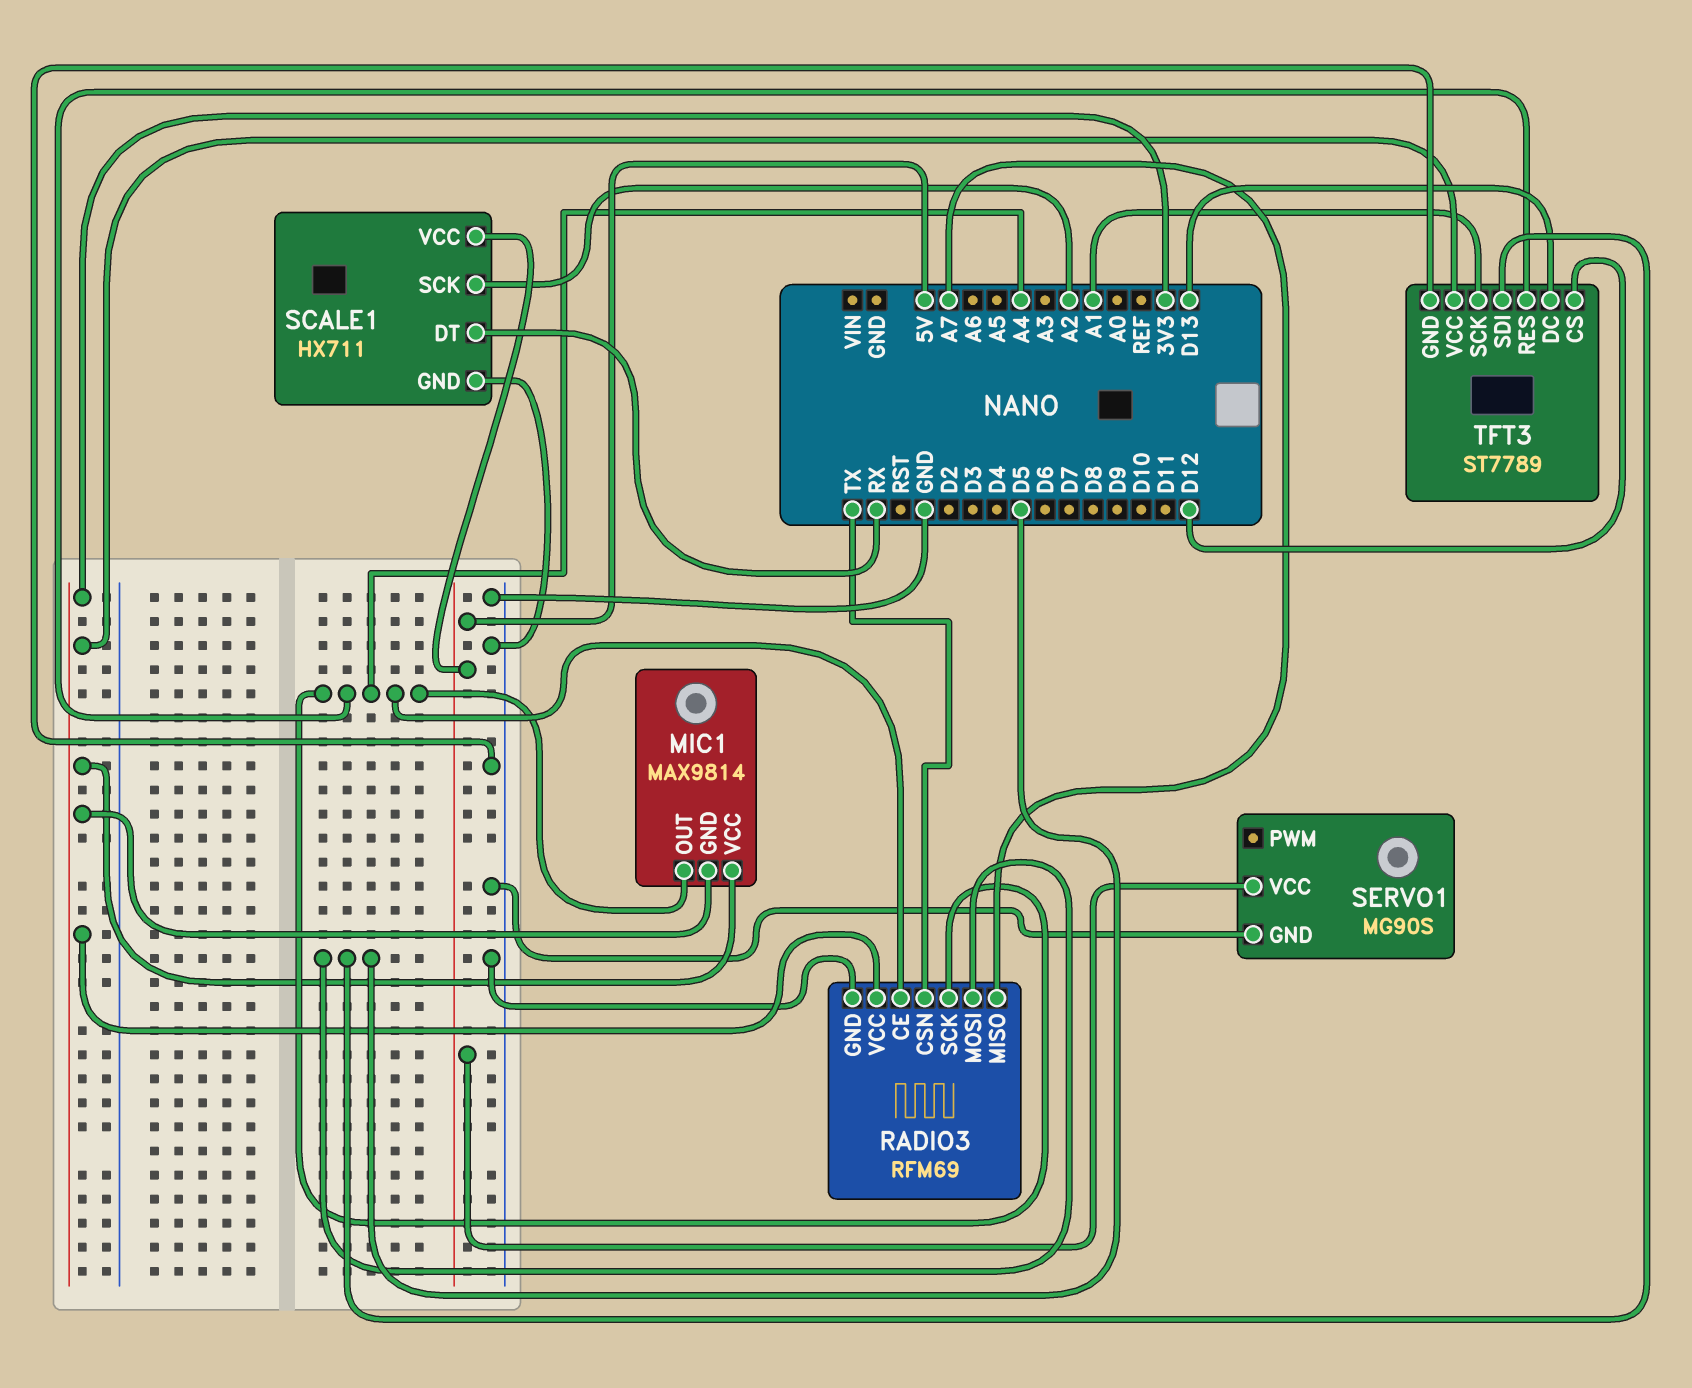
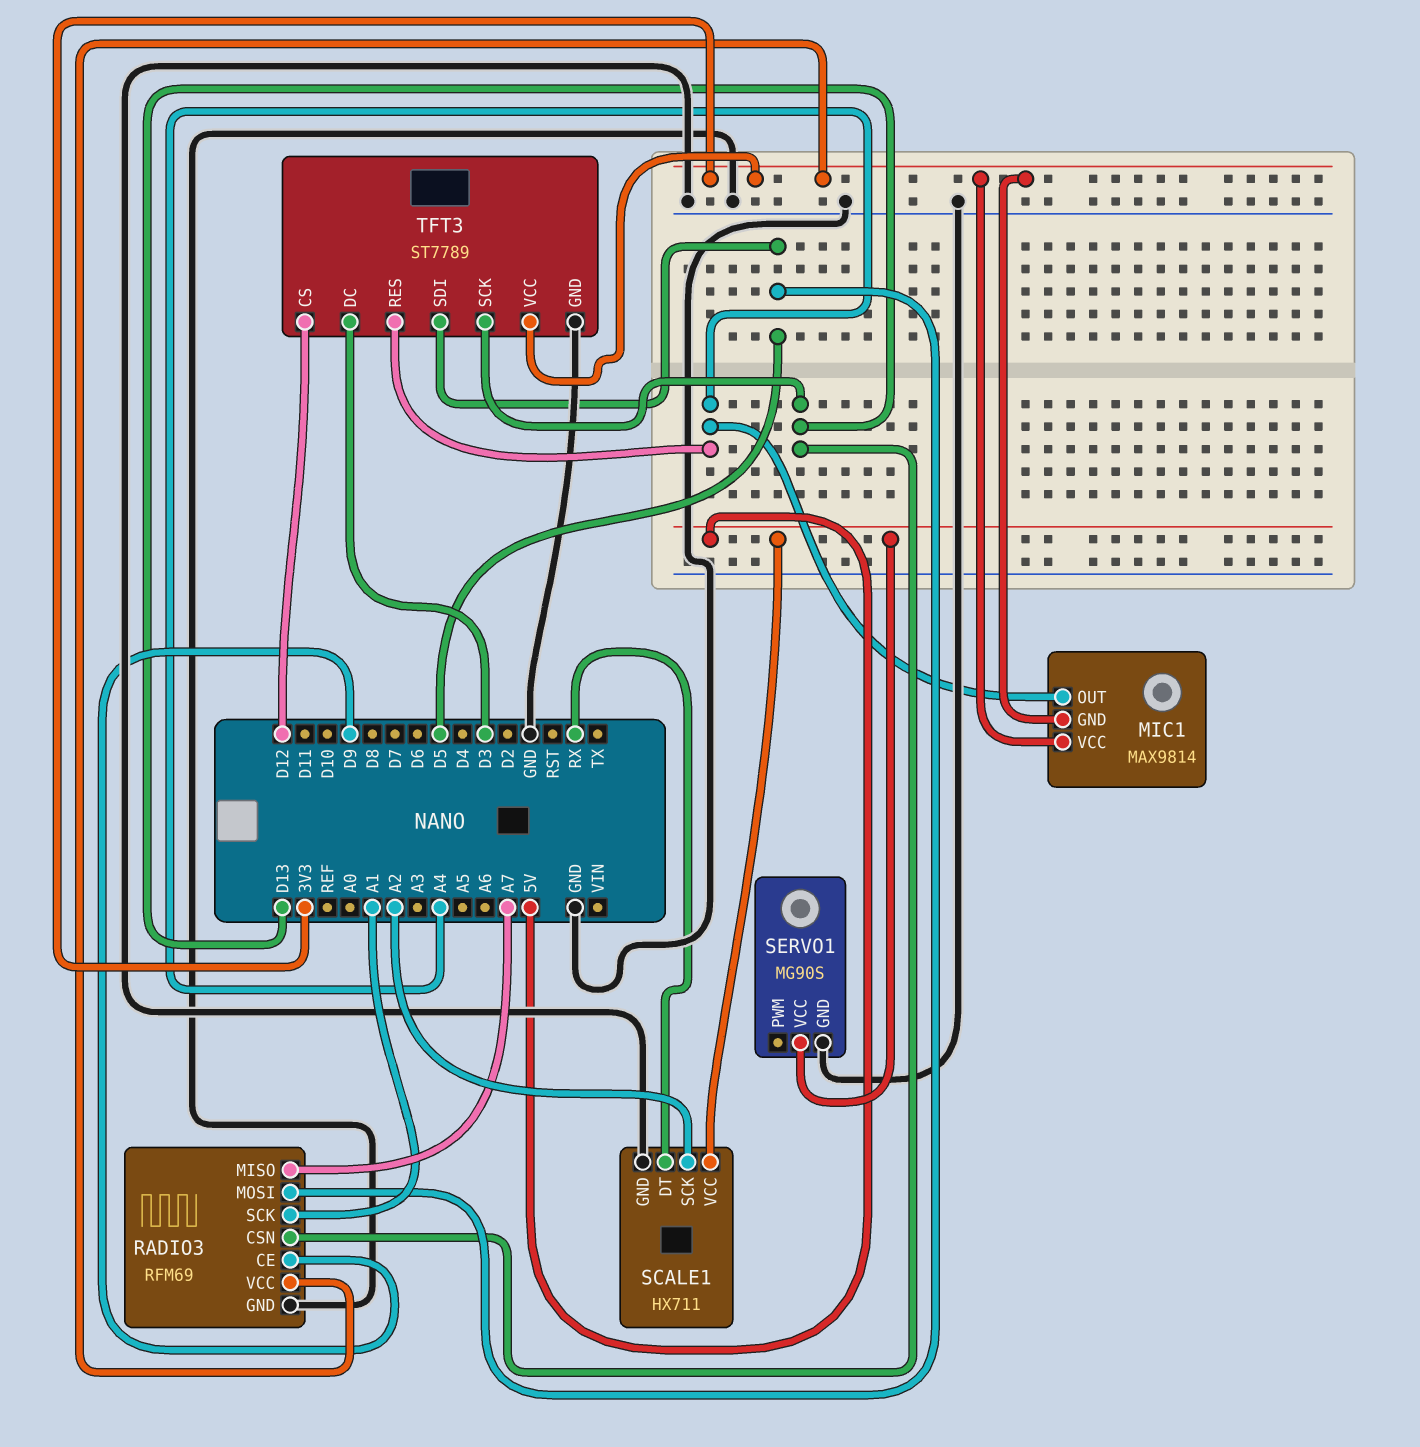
RADIO3 pin CE: A4 -> D9
RADIO3 pin CSN: TX -> D13
RADIO3 pin SCK: A4 -> A1
TFT3 pin DC: D13 -> D3
TFT3 pin SCK: A1 -> D13

